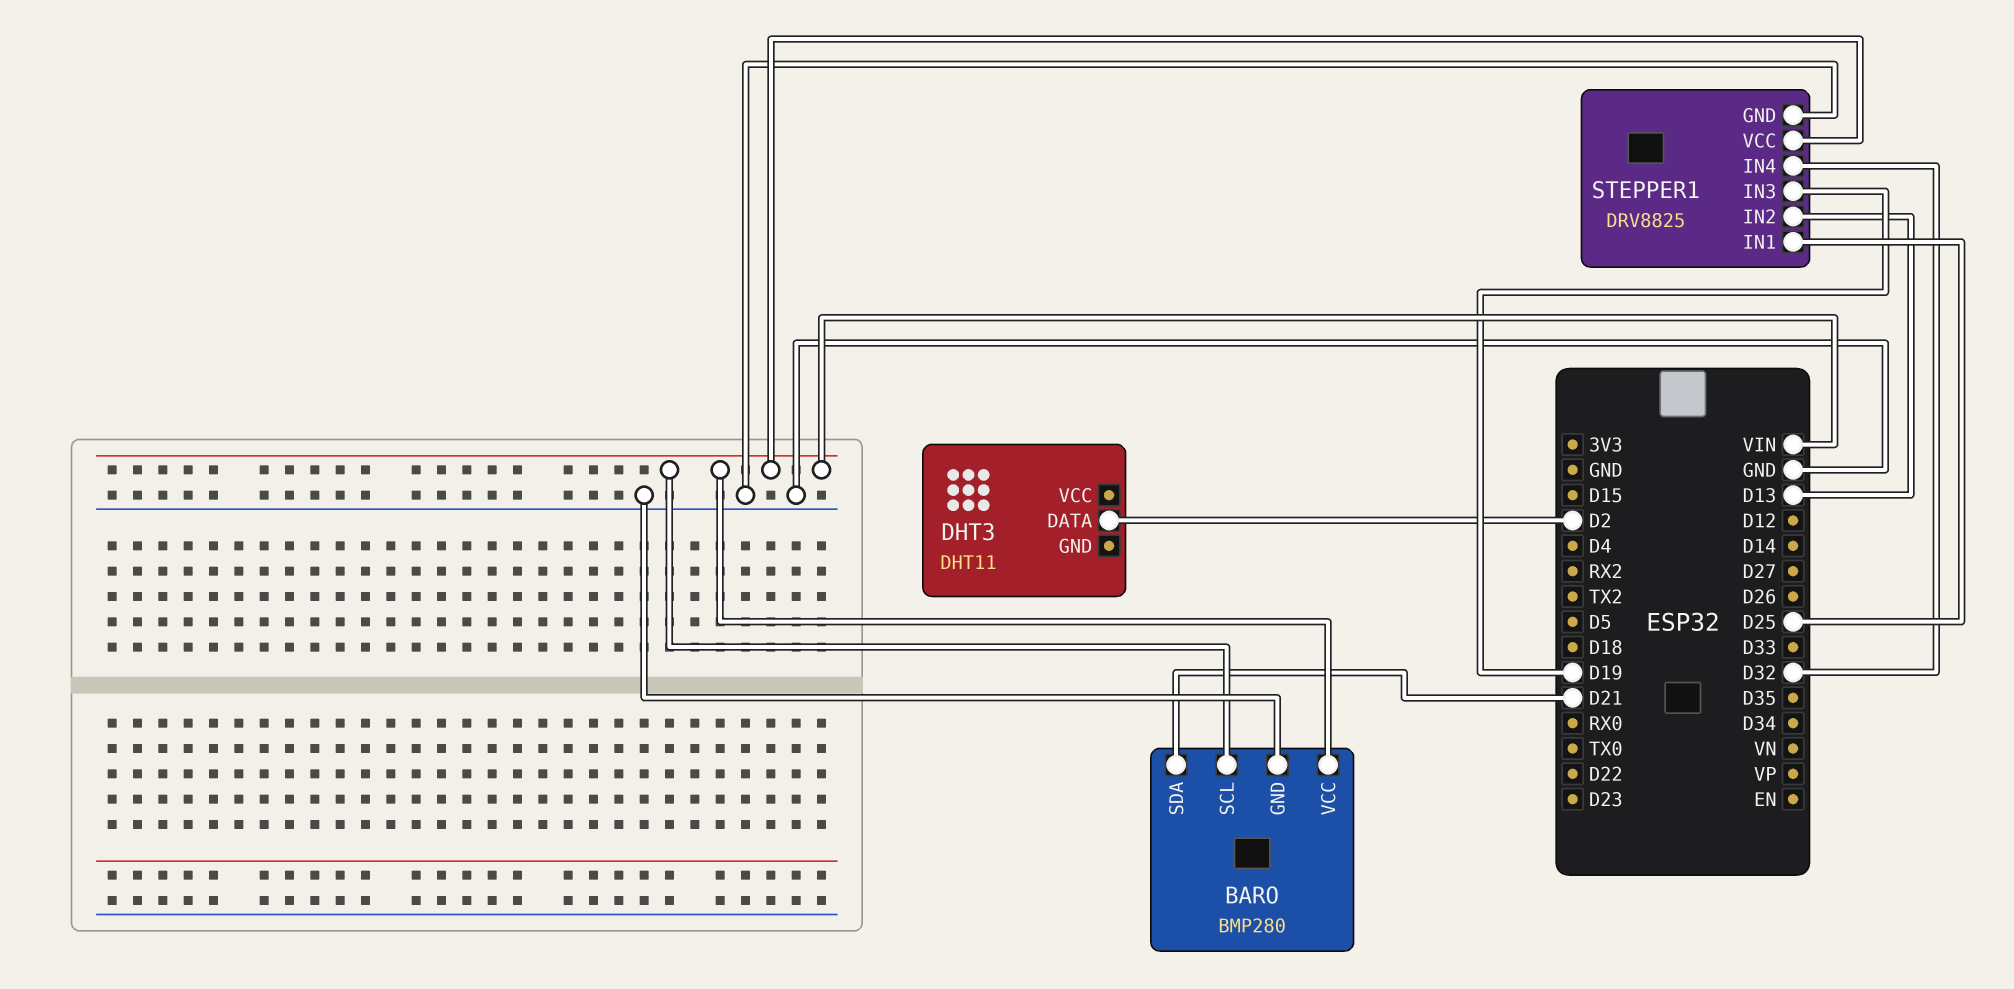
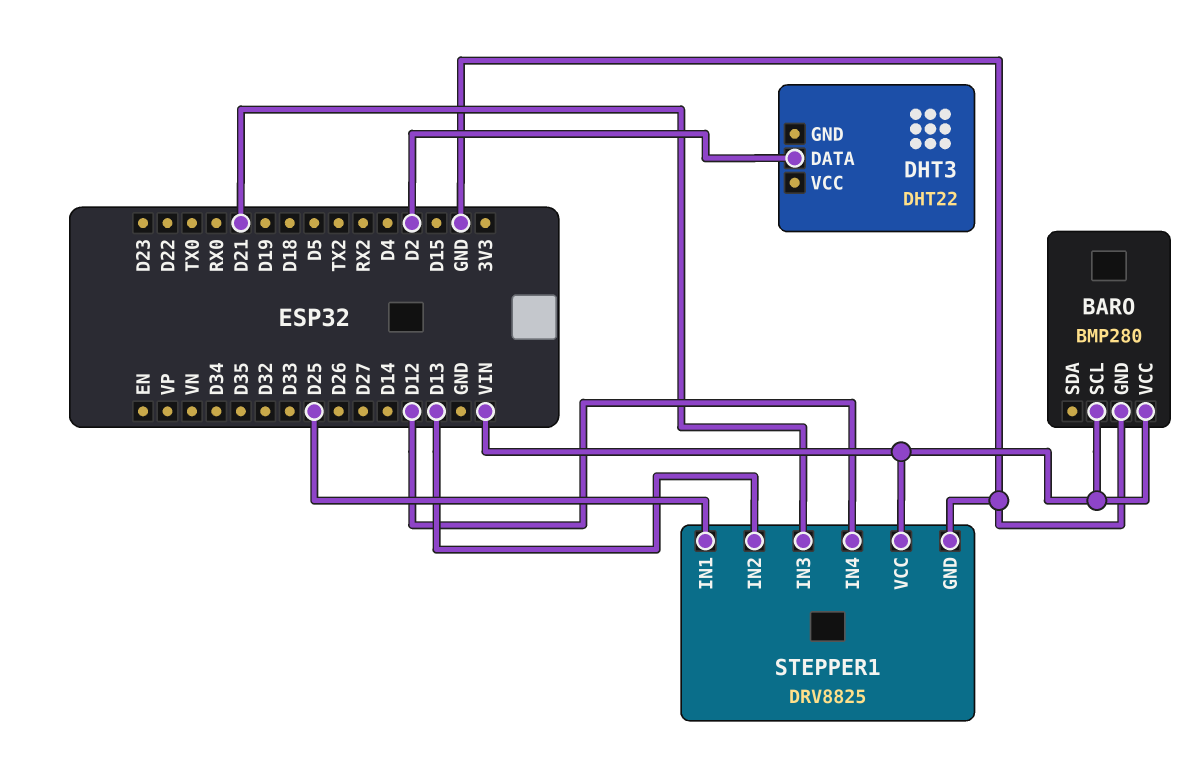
BARO pin SDA: D21 -> none
DHT3: DHT11 -> DHT22
STEPPER1 pin IN3: D19 -> D21
STEPPER1 pin IN4: D32 -> D12

